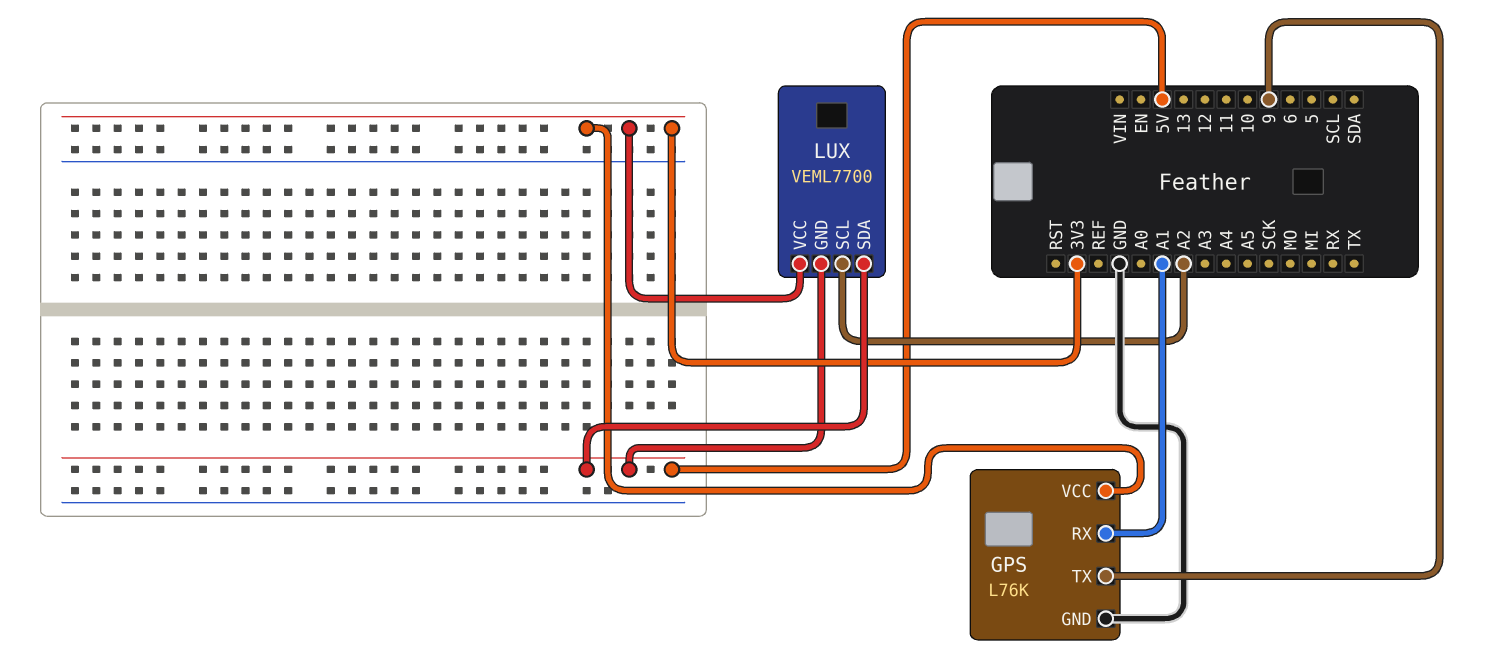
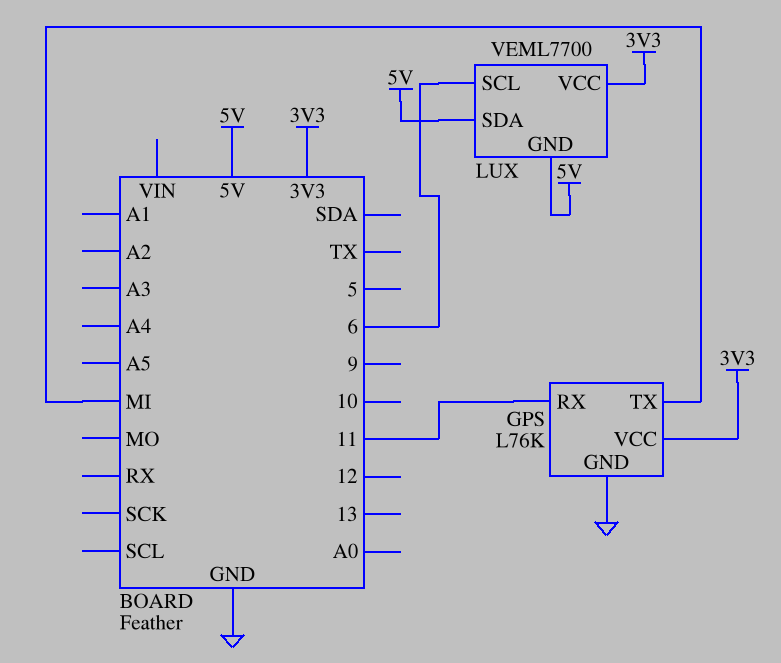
GPS pin RX: A1 -> 11
GPS pin TX: 9 -> MI
LUX pin SCL: A2 -> 6

